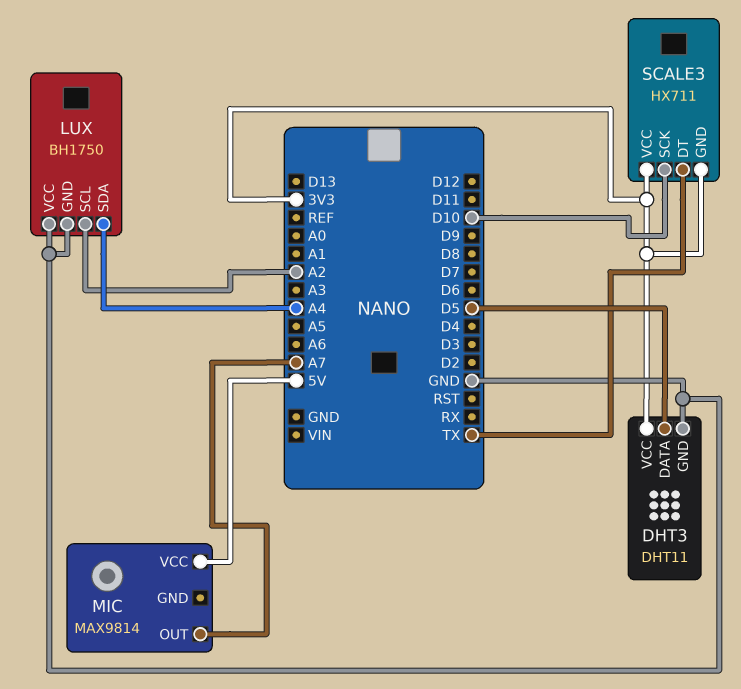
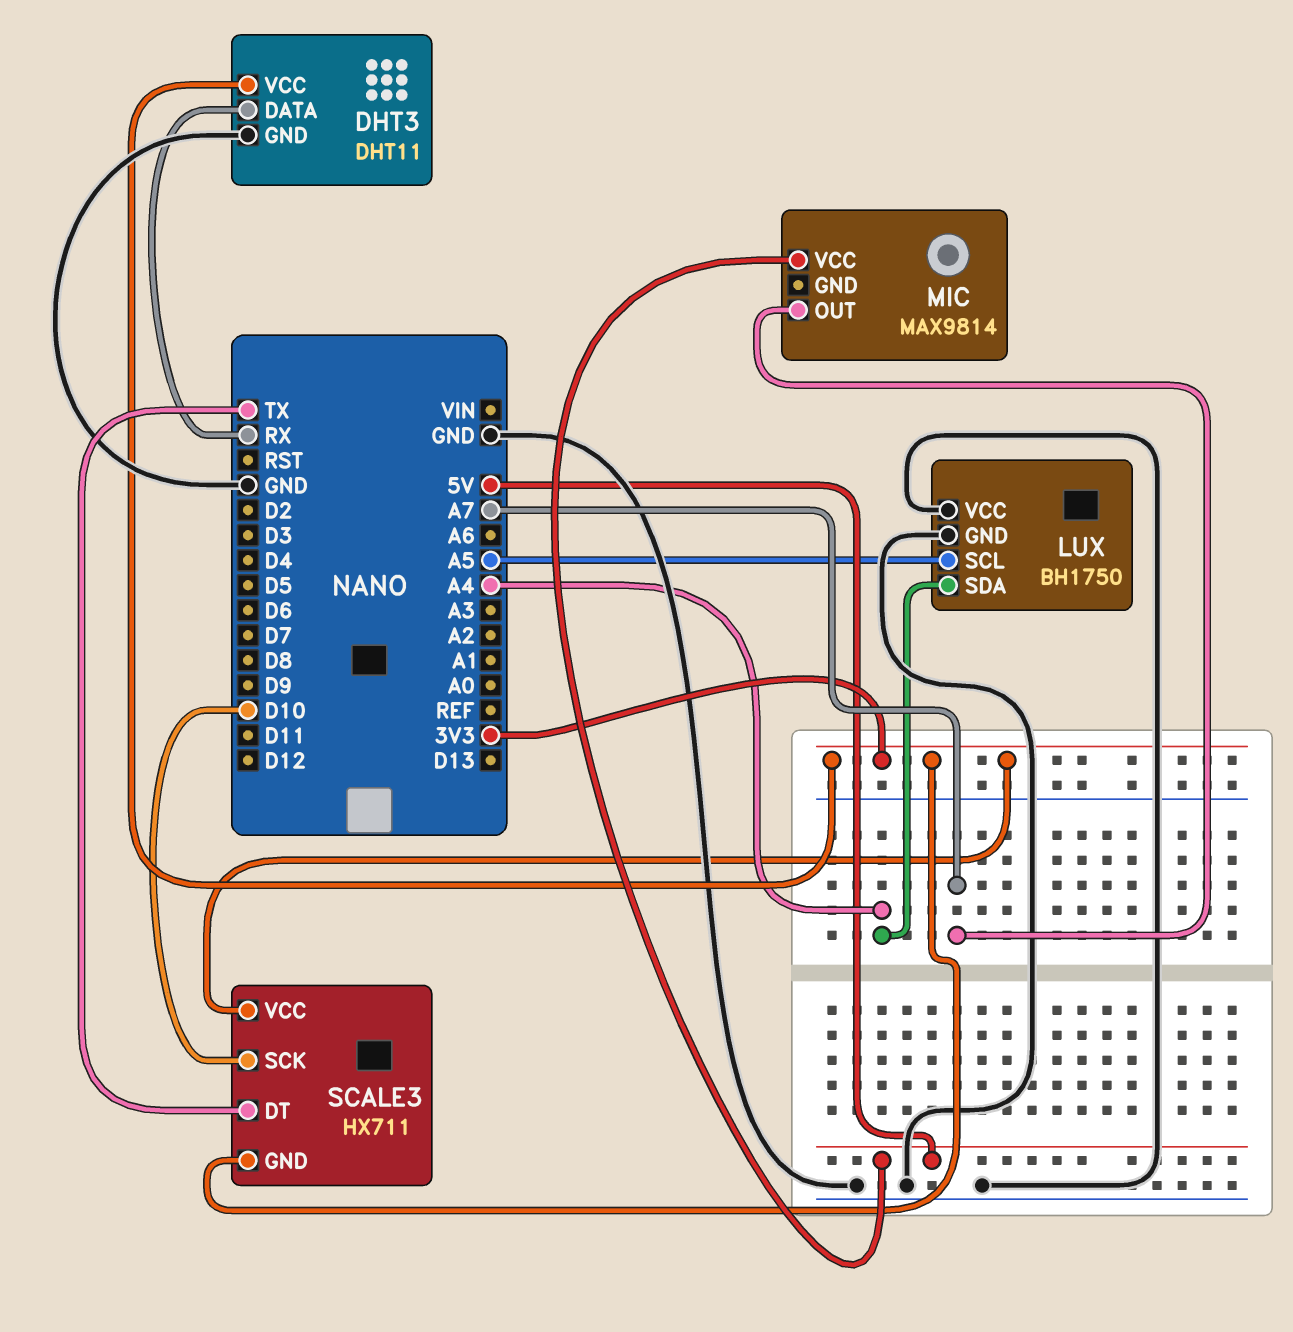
DHT3 pin DATA: D5 -> RX
LUX pin SCL: A2 -> A5

